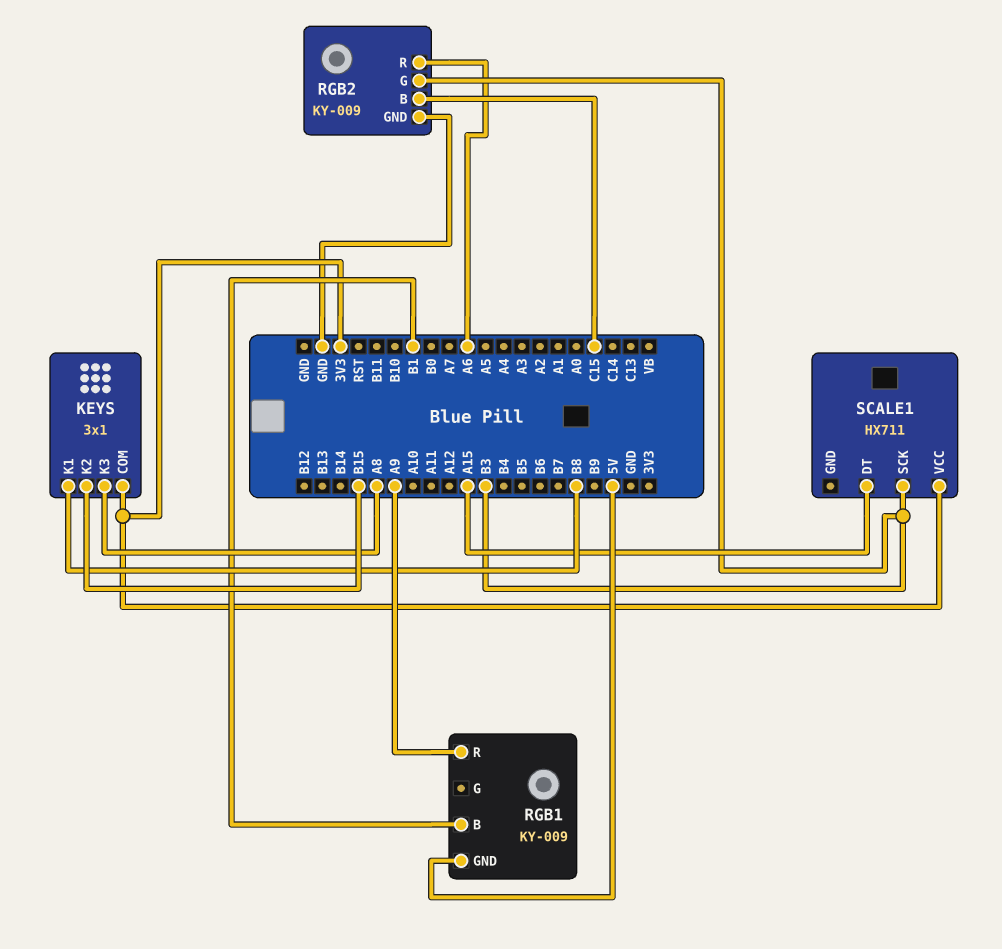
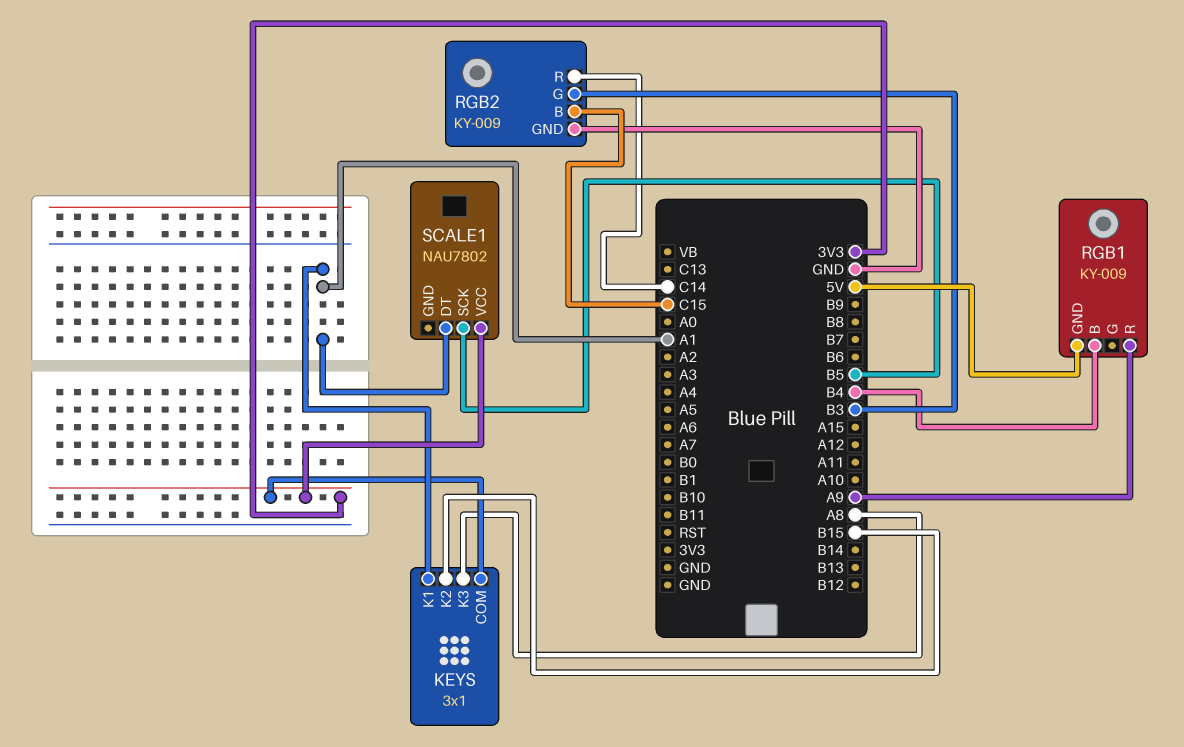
KEYS pin K1: B8 -> A1
RGB1 pin B: B1 -> B4
RGB2 pin R: A6 -> C14
SCALE1: HX711 -> NAU7802
SCALE1 pin DT: A15 -> A1
SCALE1 pin SCK: B3 -> B5

